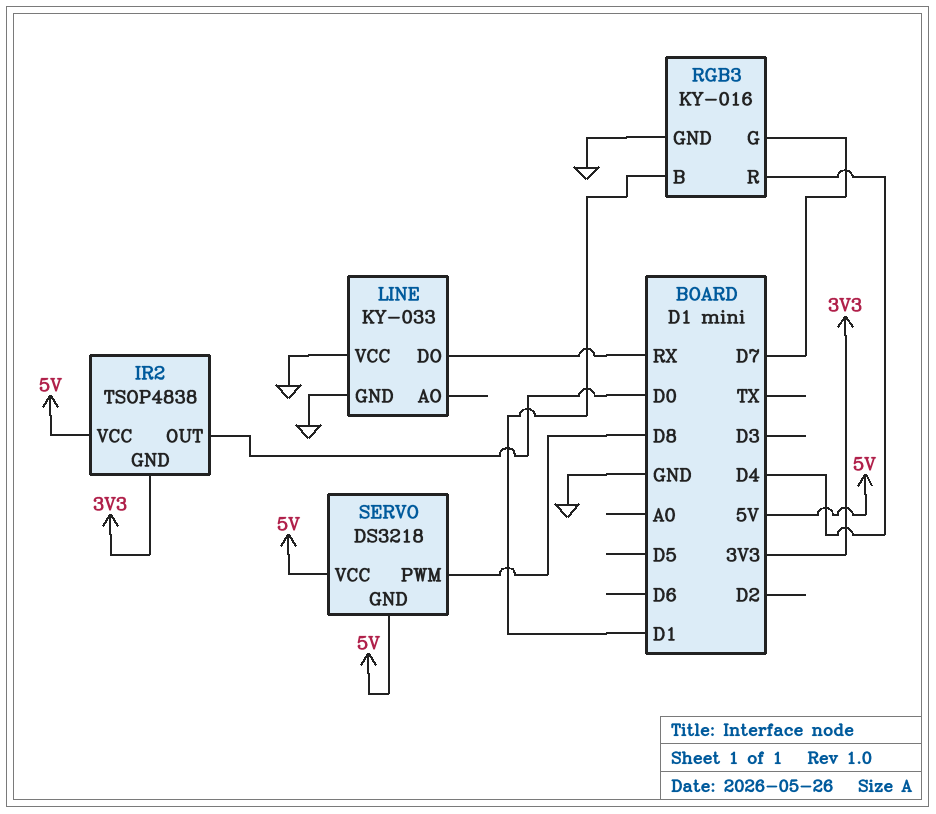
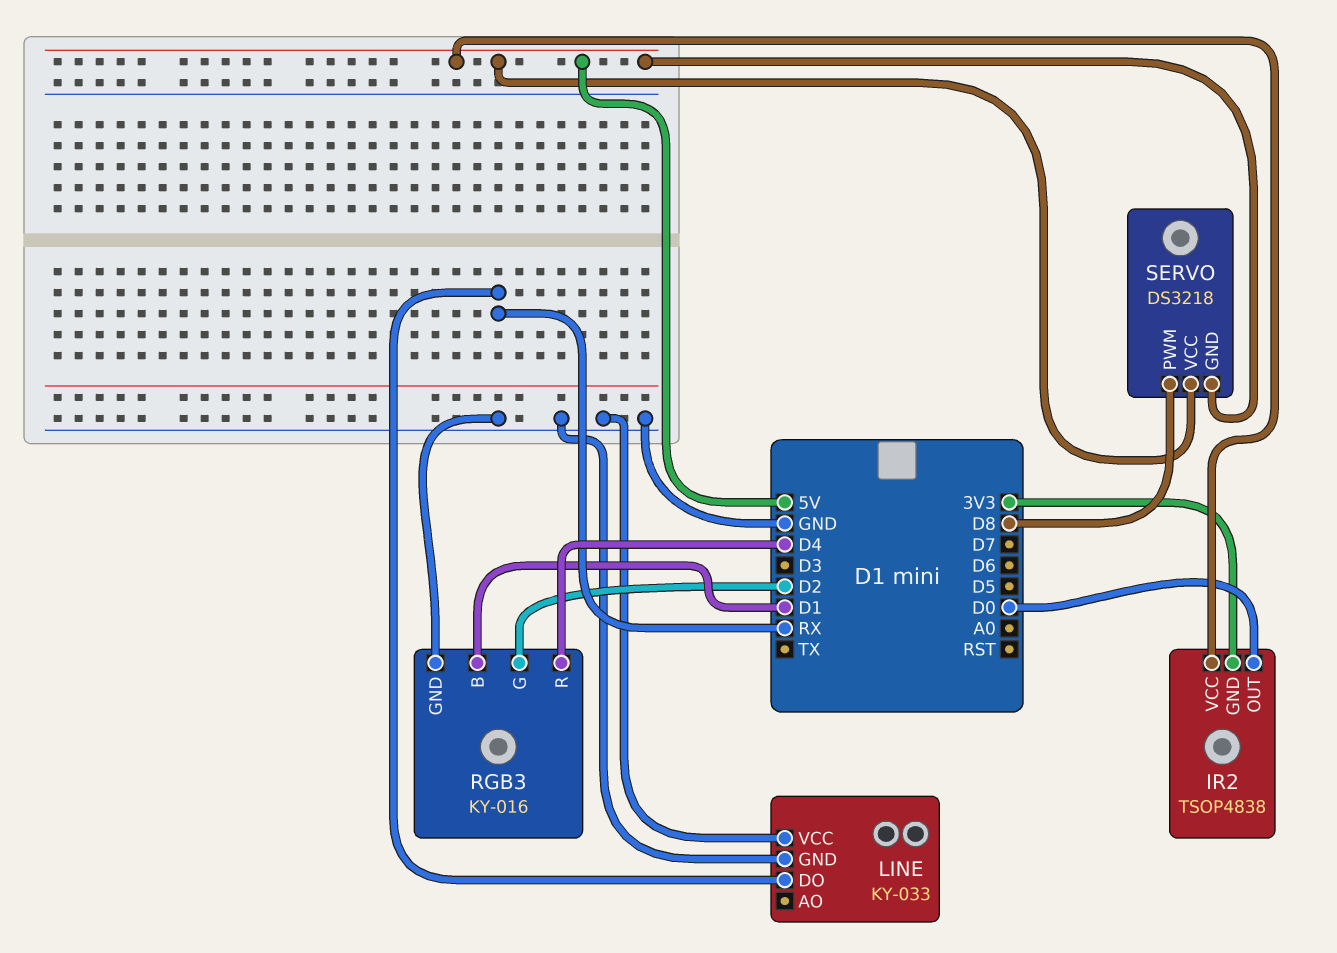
RGB3 pin G: D7 -> D2

